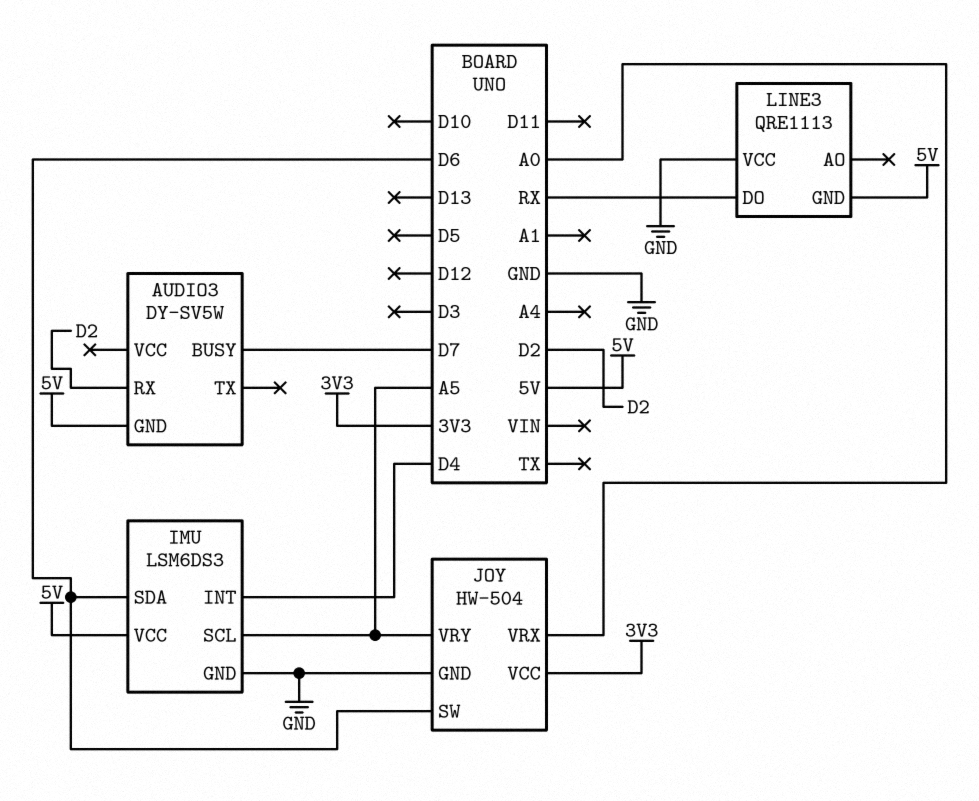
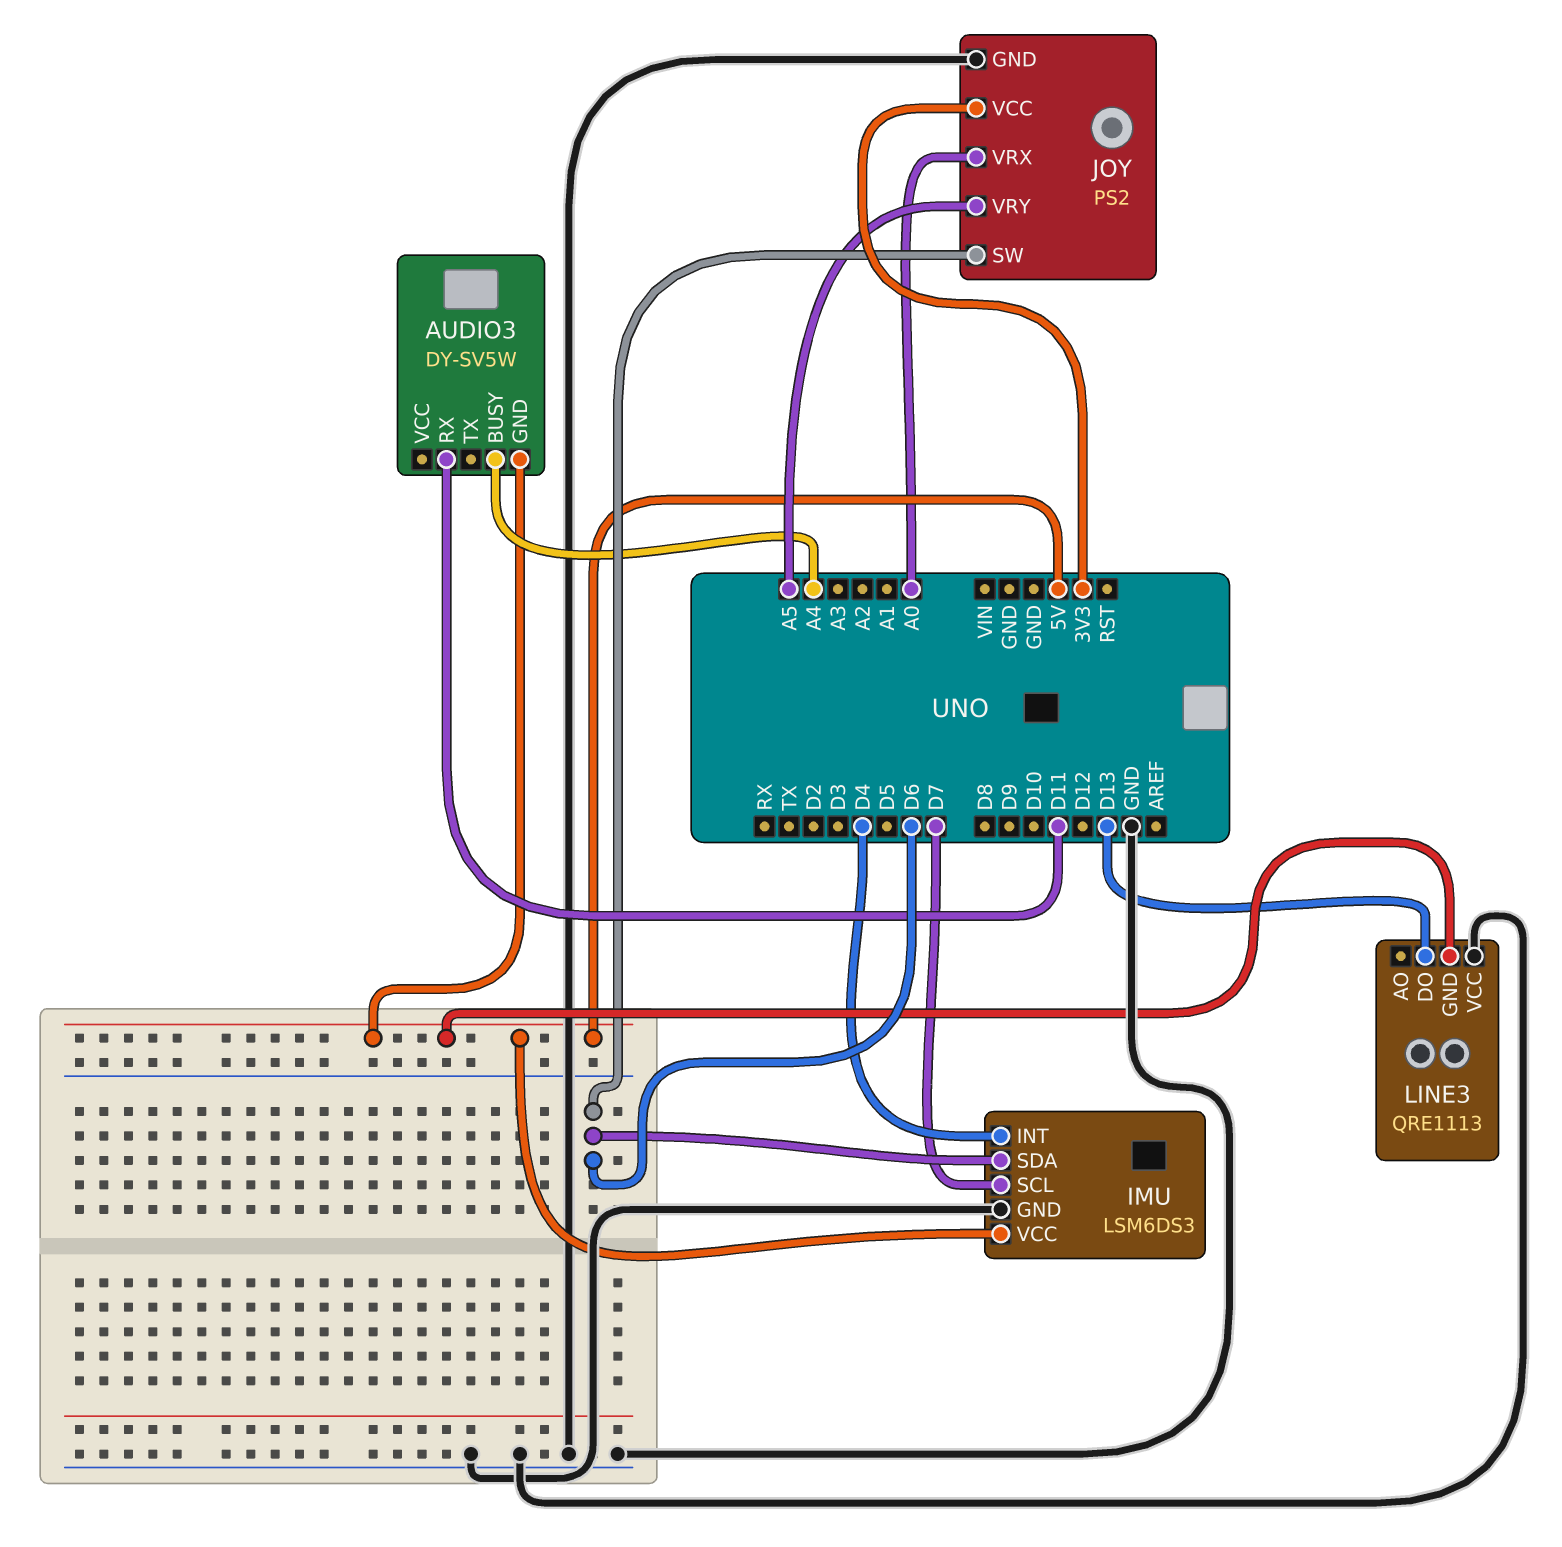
AUDIO3 pin BUSY: D7 -> A4
AUDIO3 pin RX: D2 -> D11
IMU pin SCL: A5 -> D7
JOY: HW-504 -> PS2
LINE3 pin DO: RX -> D13

